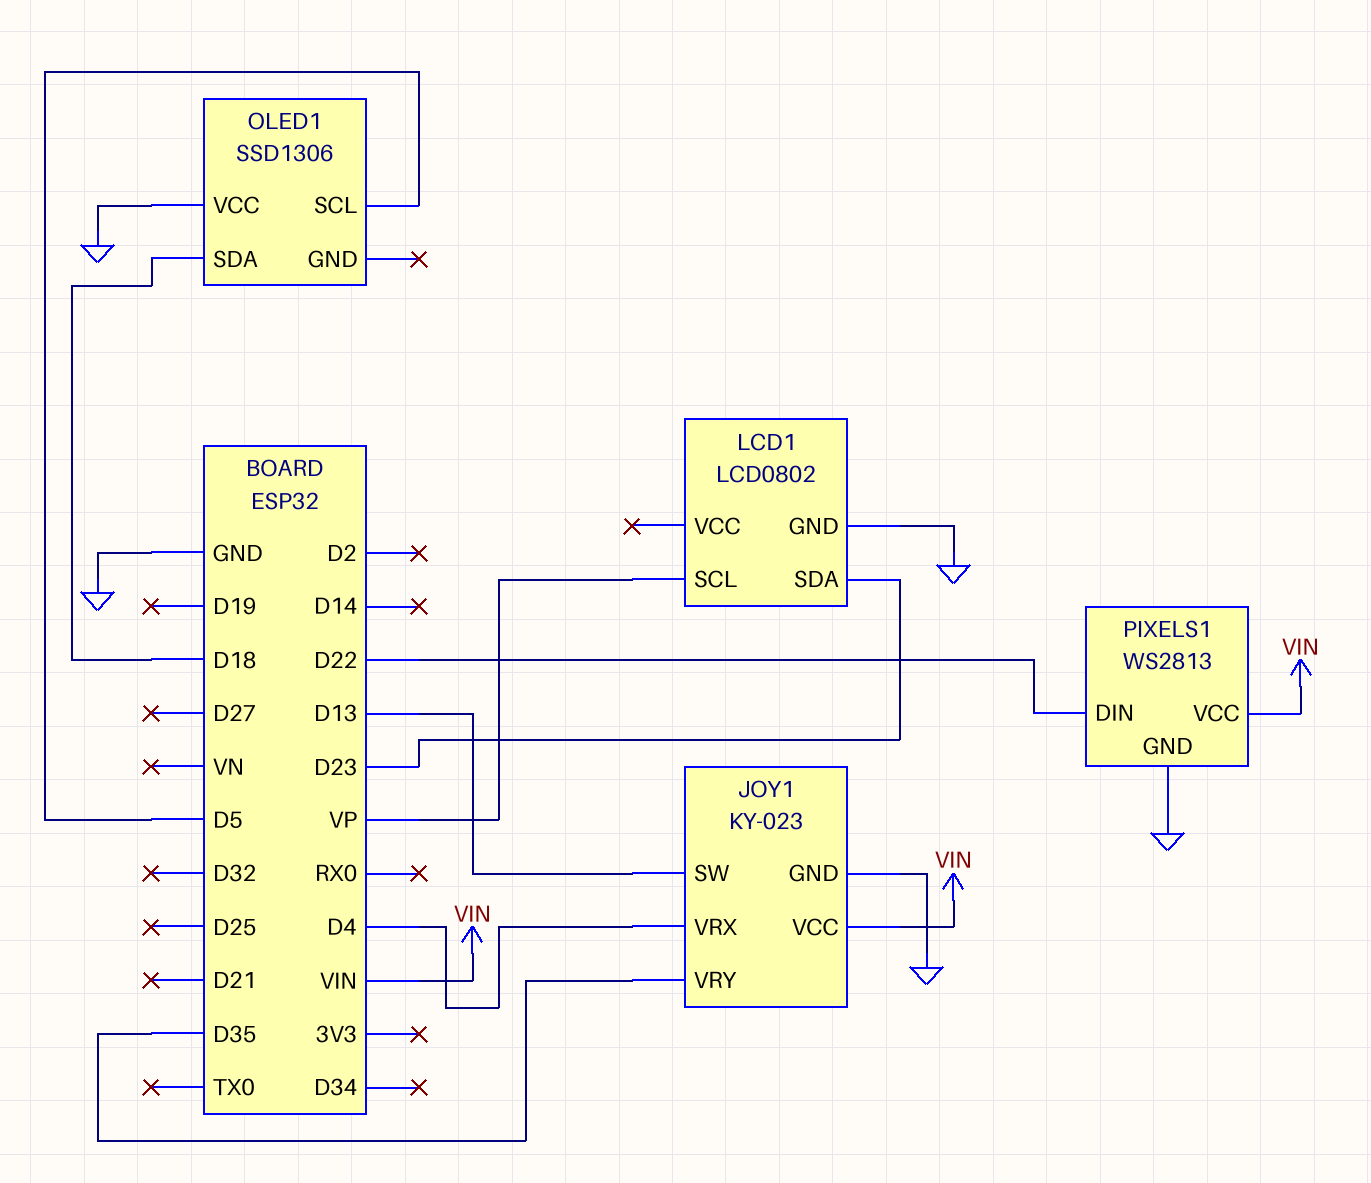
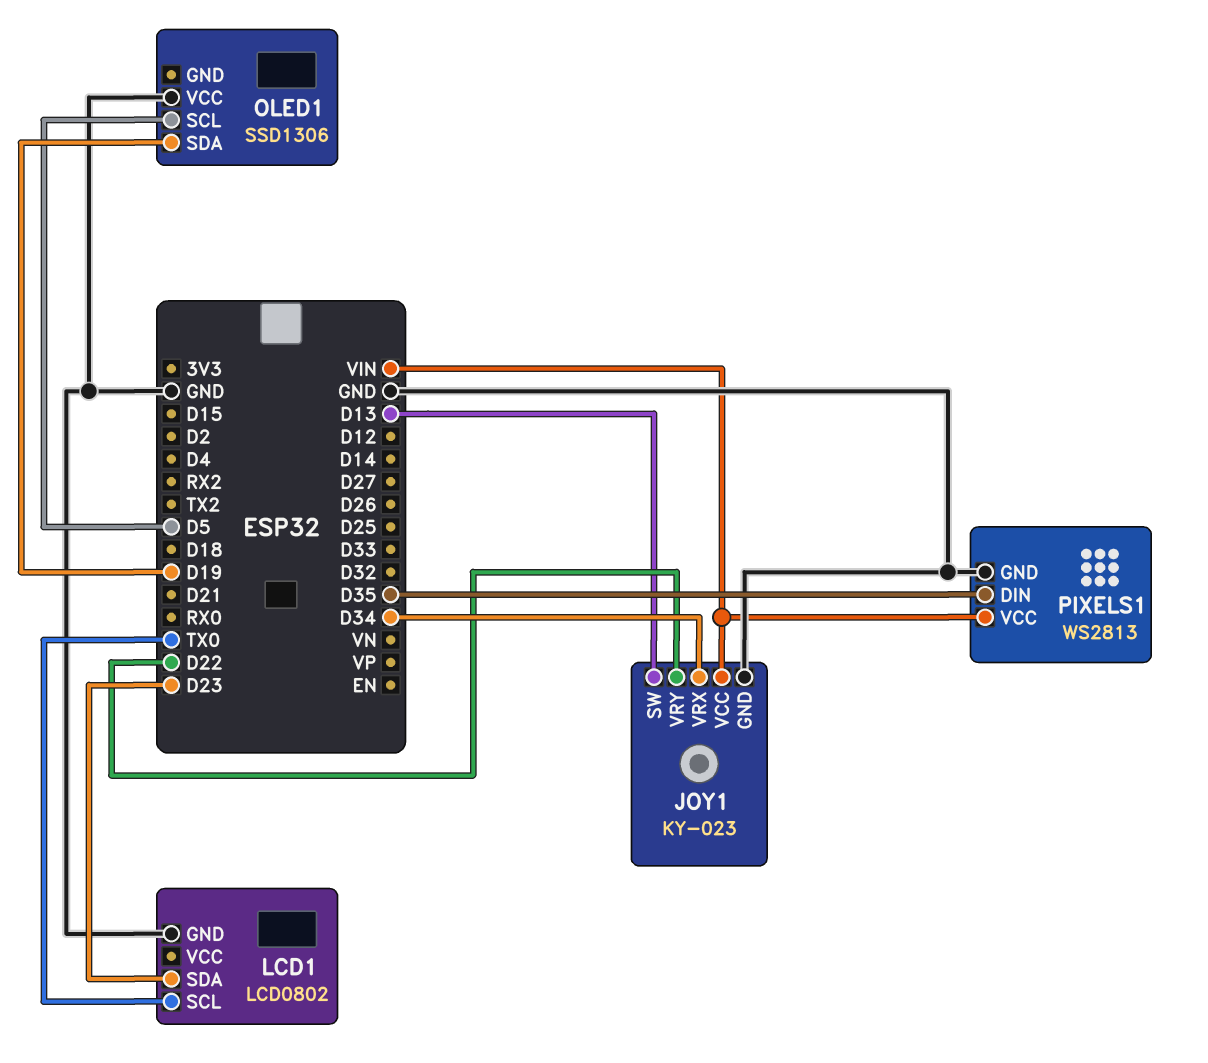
JOY1 pin VRX: D4 -> D34
JOY1 pin VRY: D35 -> D22
LCD1 pin SCL: VP -> TX0
OLED1 pin SDA: D18 -> D19
PIXELS1 pin DIN: D22 -> D35

